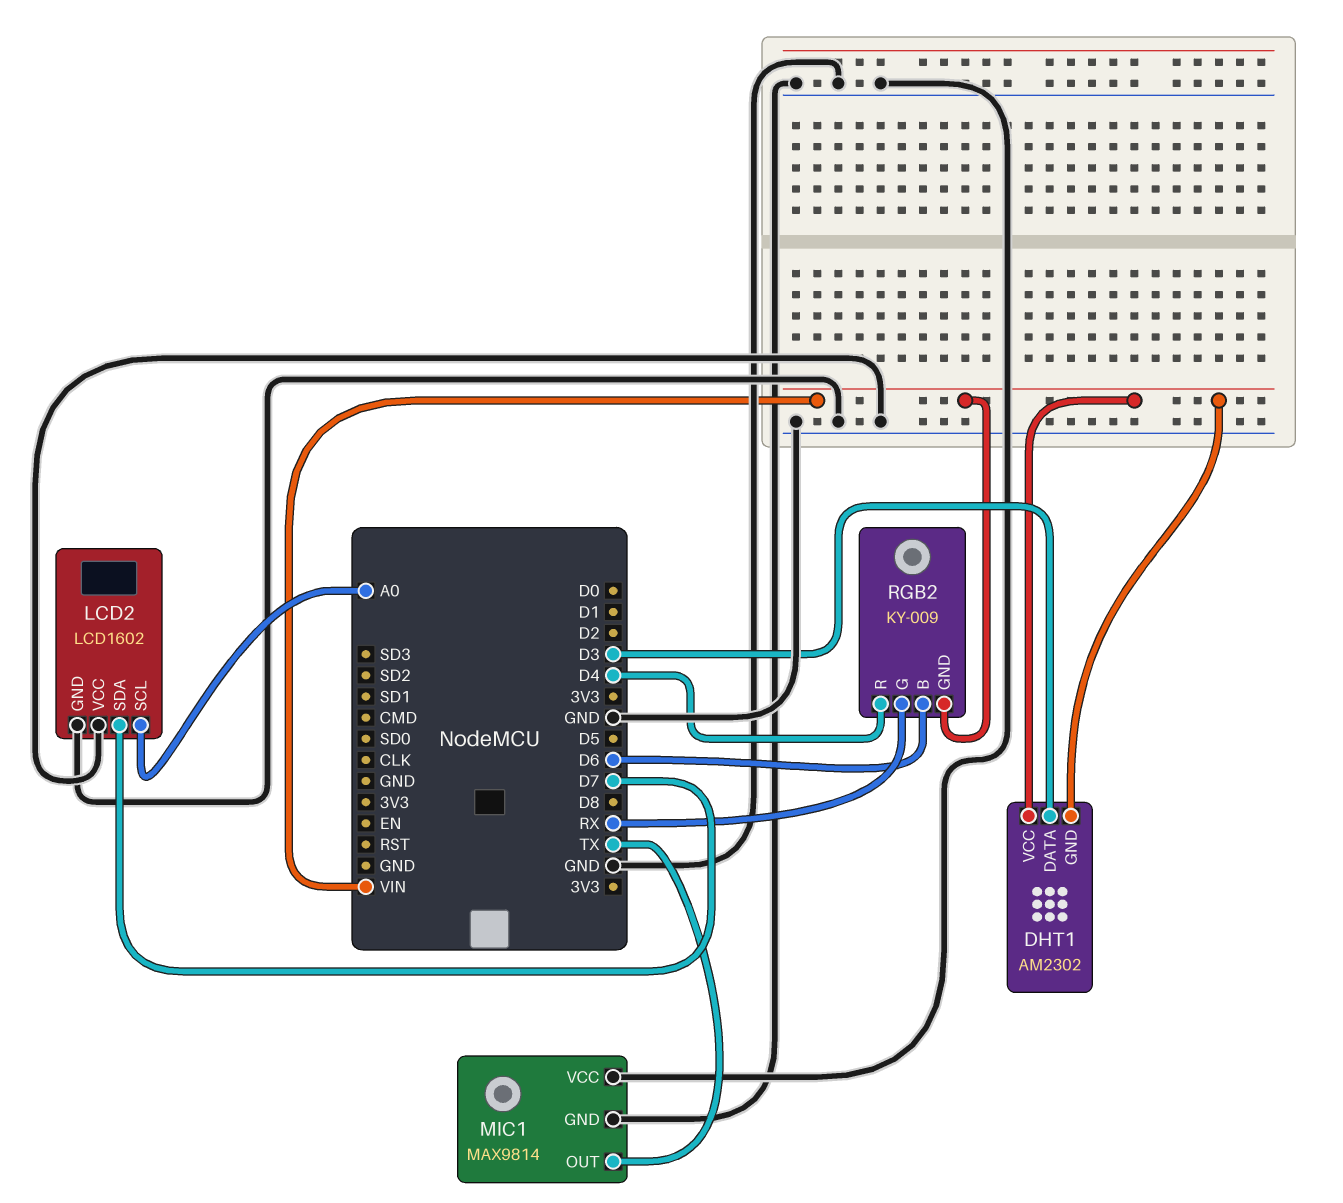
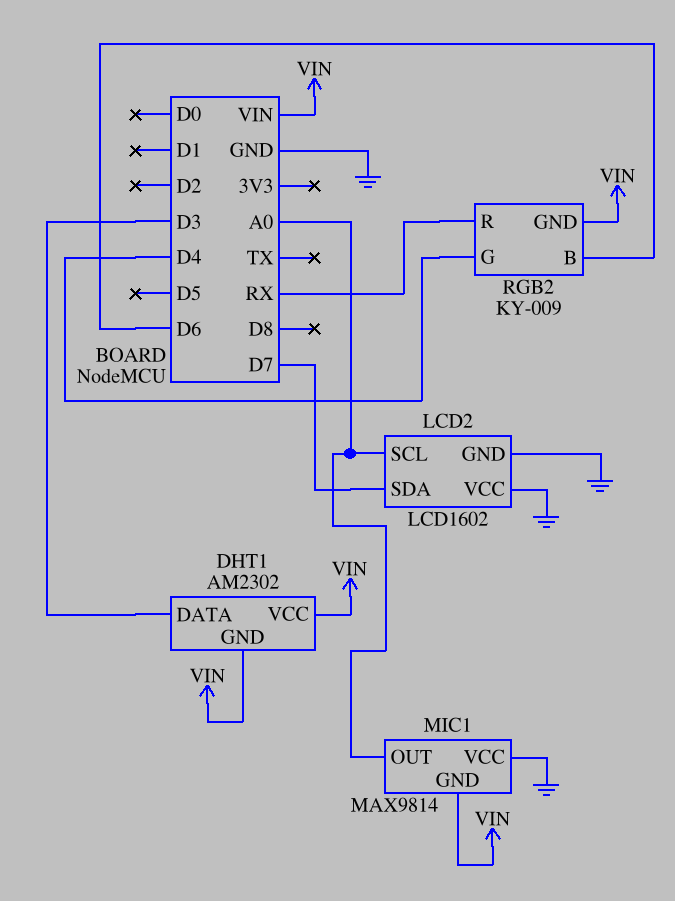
MIC1 pin GND: GND -> VIN
MIC1 pin OUT: TX -> A0
RGB2 pin G: RX -> D4
RGB2 pin R: D4 -> RX

